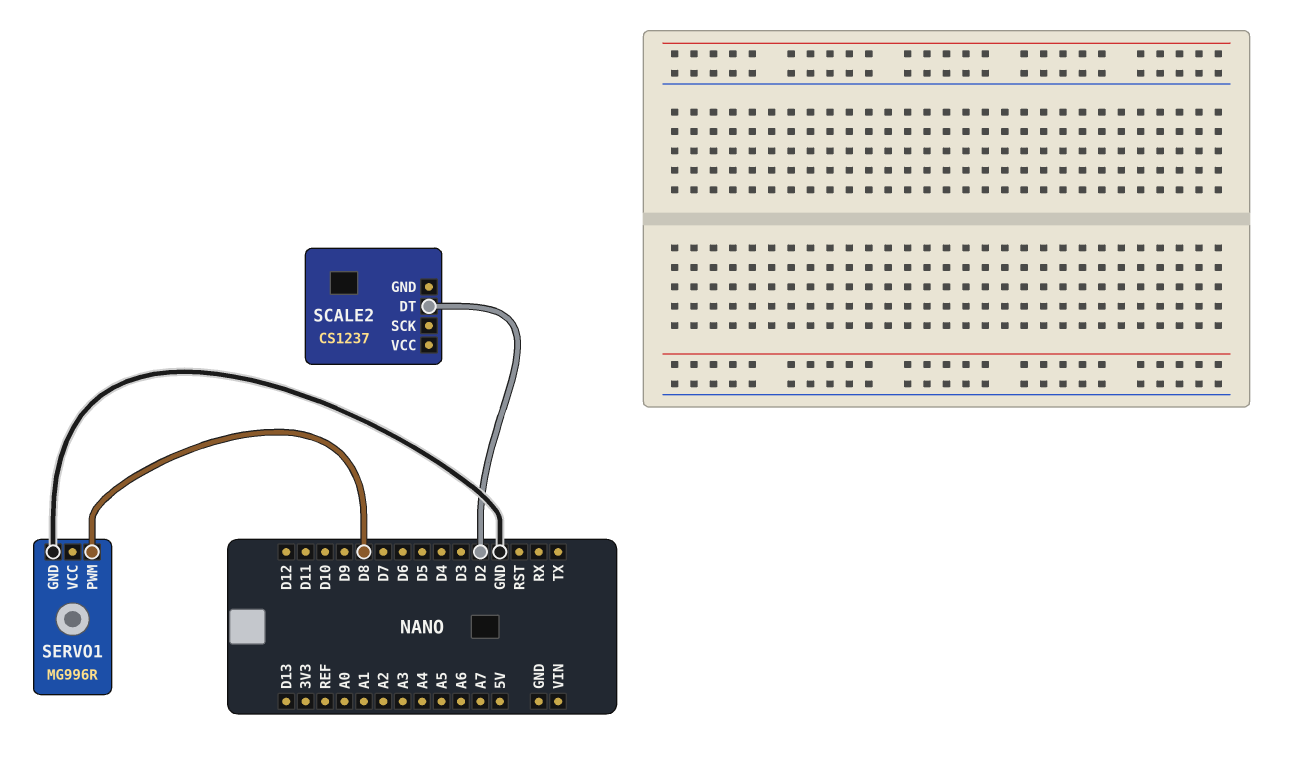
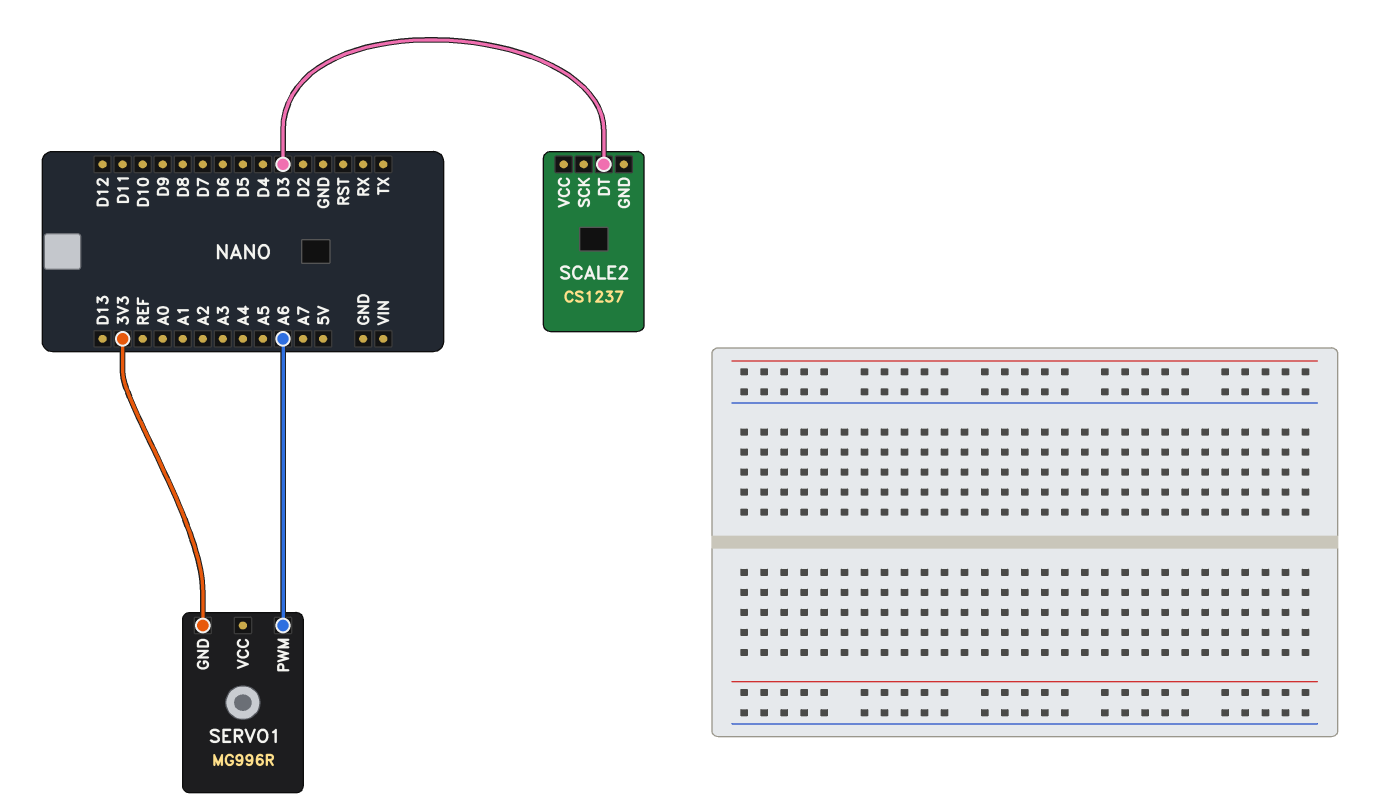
SCALE2 pin DT: D2 -> D3
SERVO1 pin GND: GND -> 3V3
SERVO1 pin PWM: D8 -> A6

